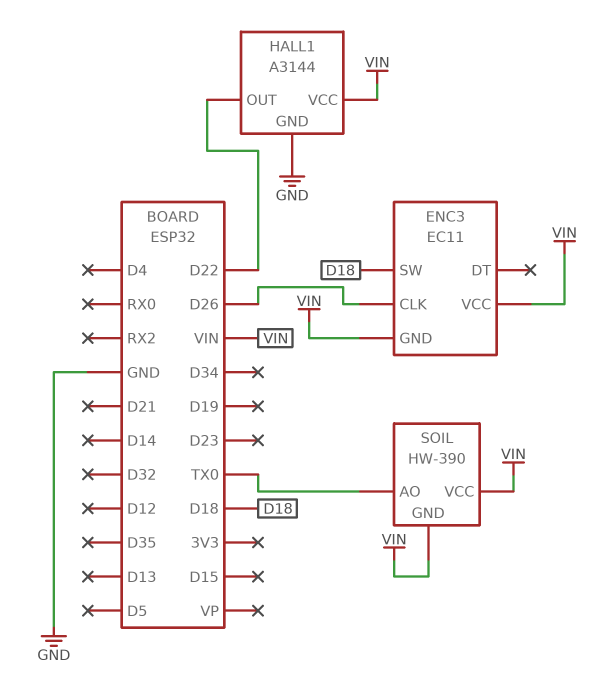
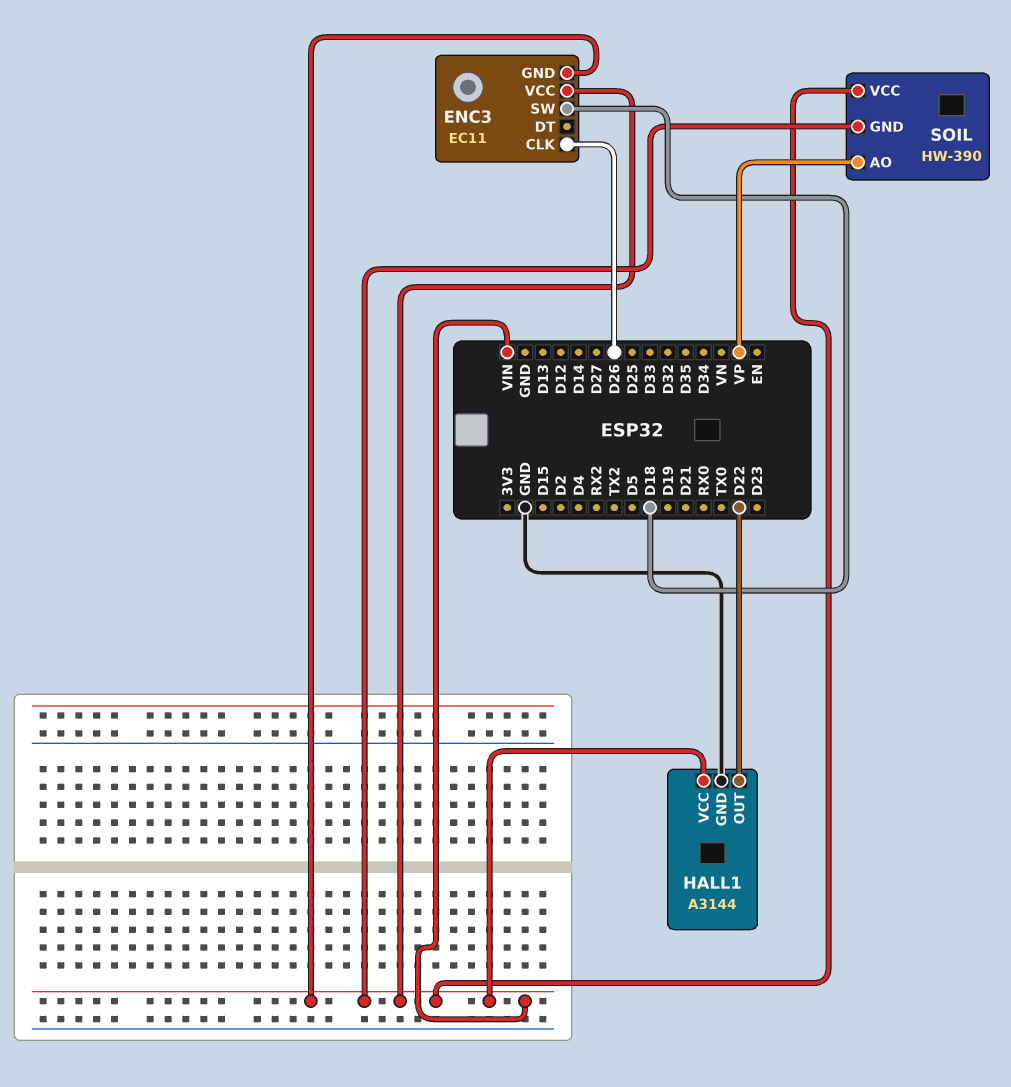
SOIL pin AO: TX0 -> VP

